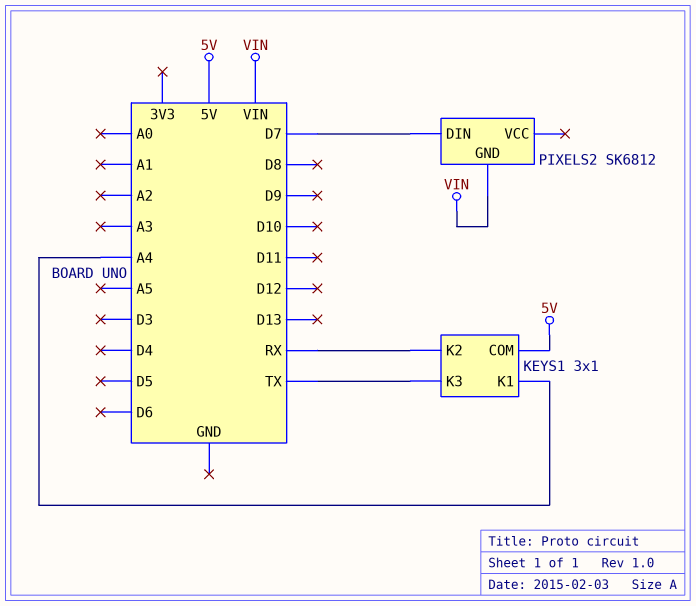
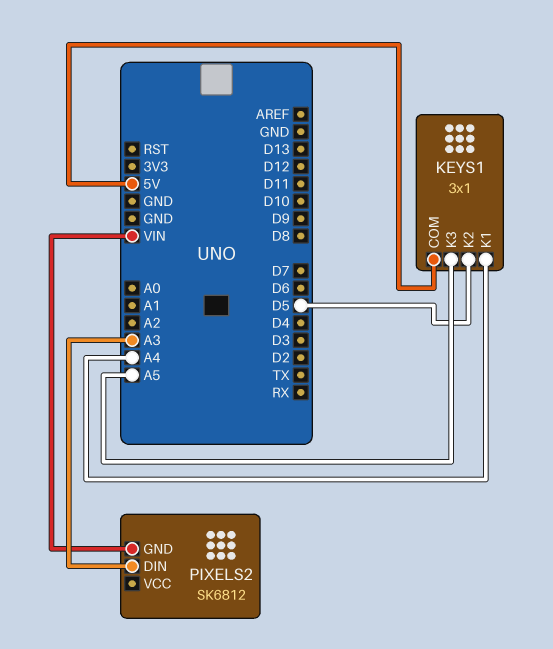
KEYS1 pin K2: RX -> D5
KEYS1 pin K3: TX -> A5
PIXELS2 pin DIN: D7 -> A3

